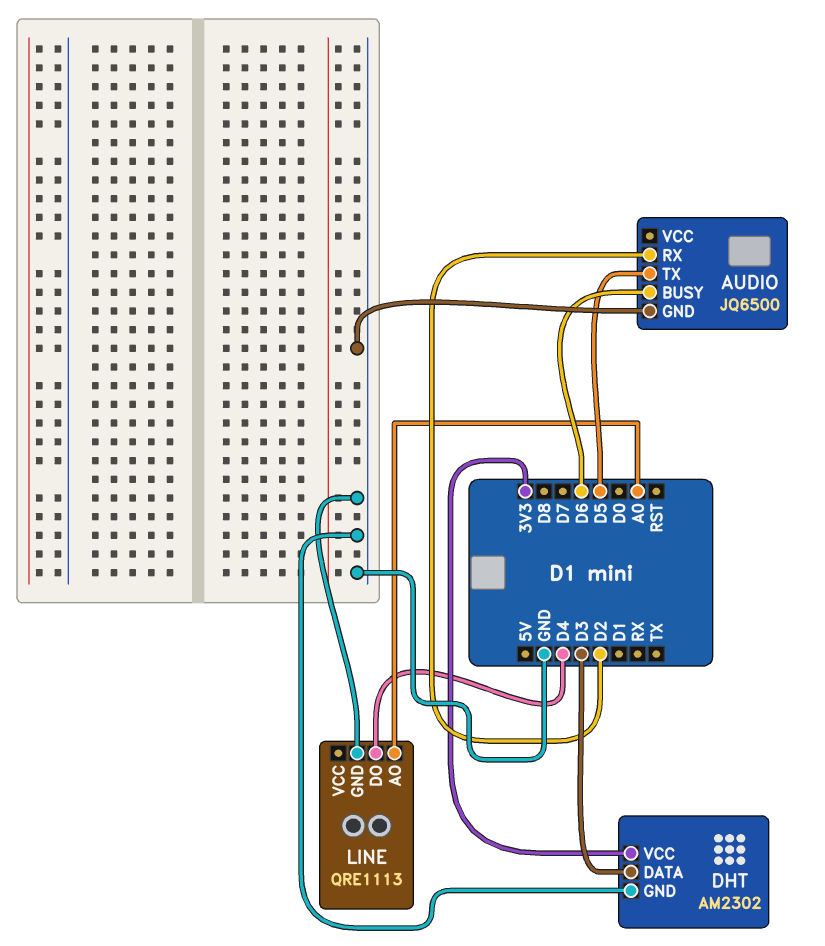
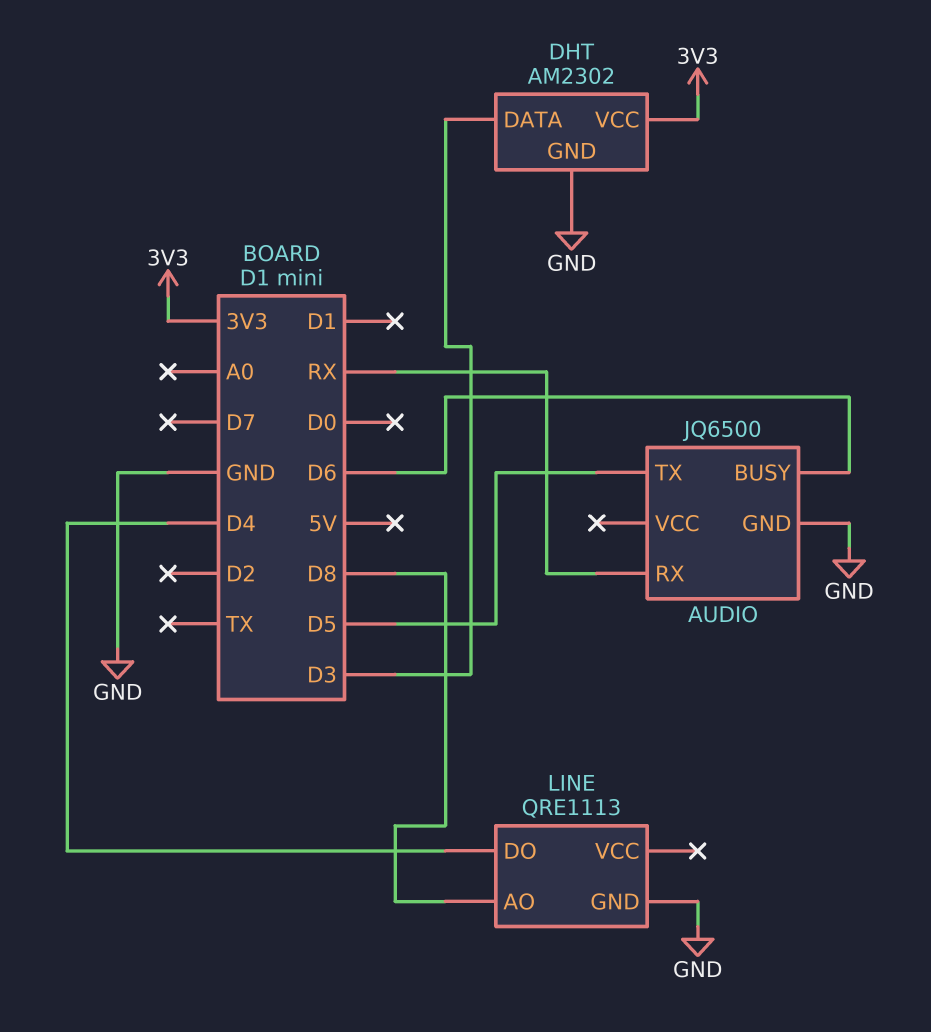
AUDIO pin RX: D2 -> RX
LINE pin AO: A0 -> D8

